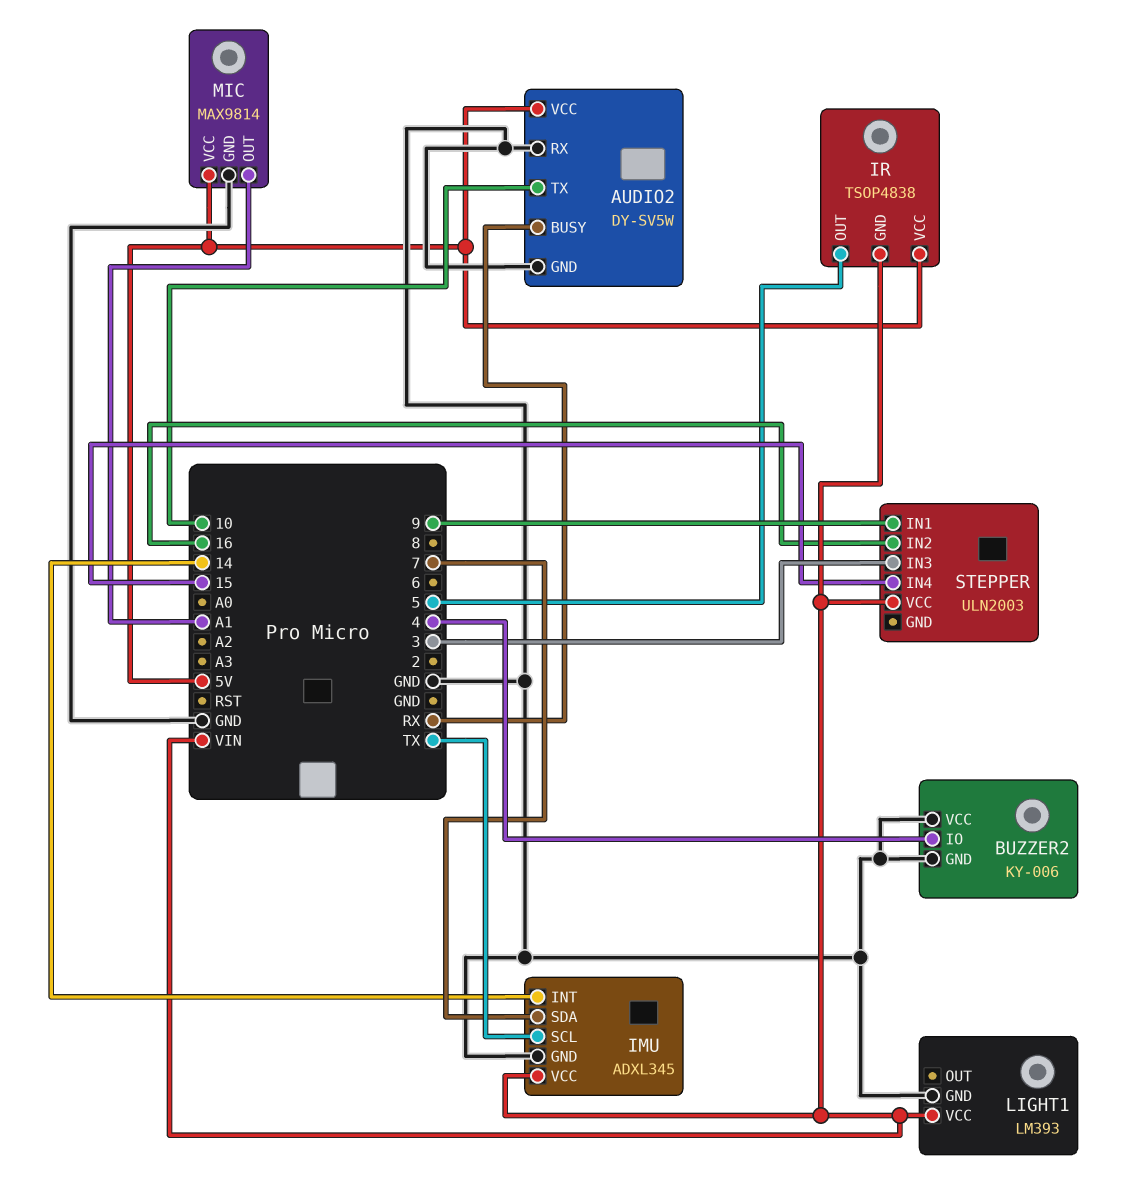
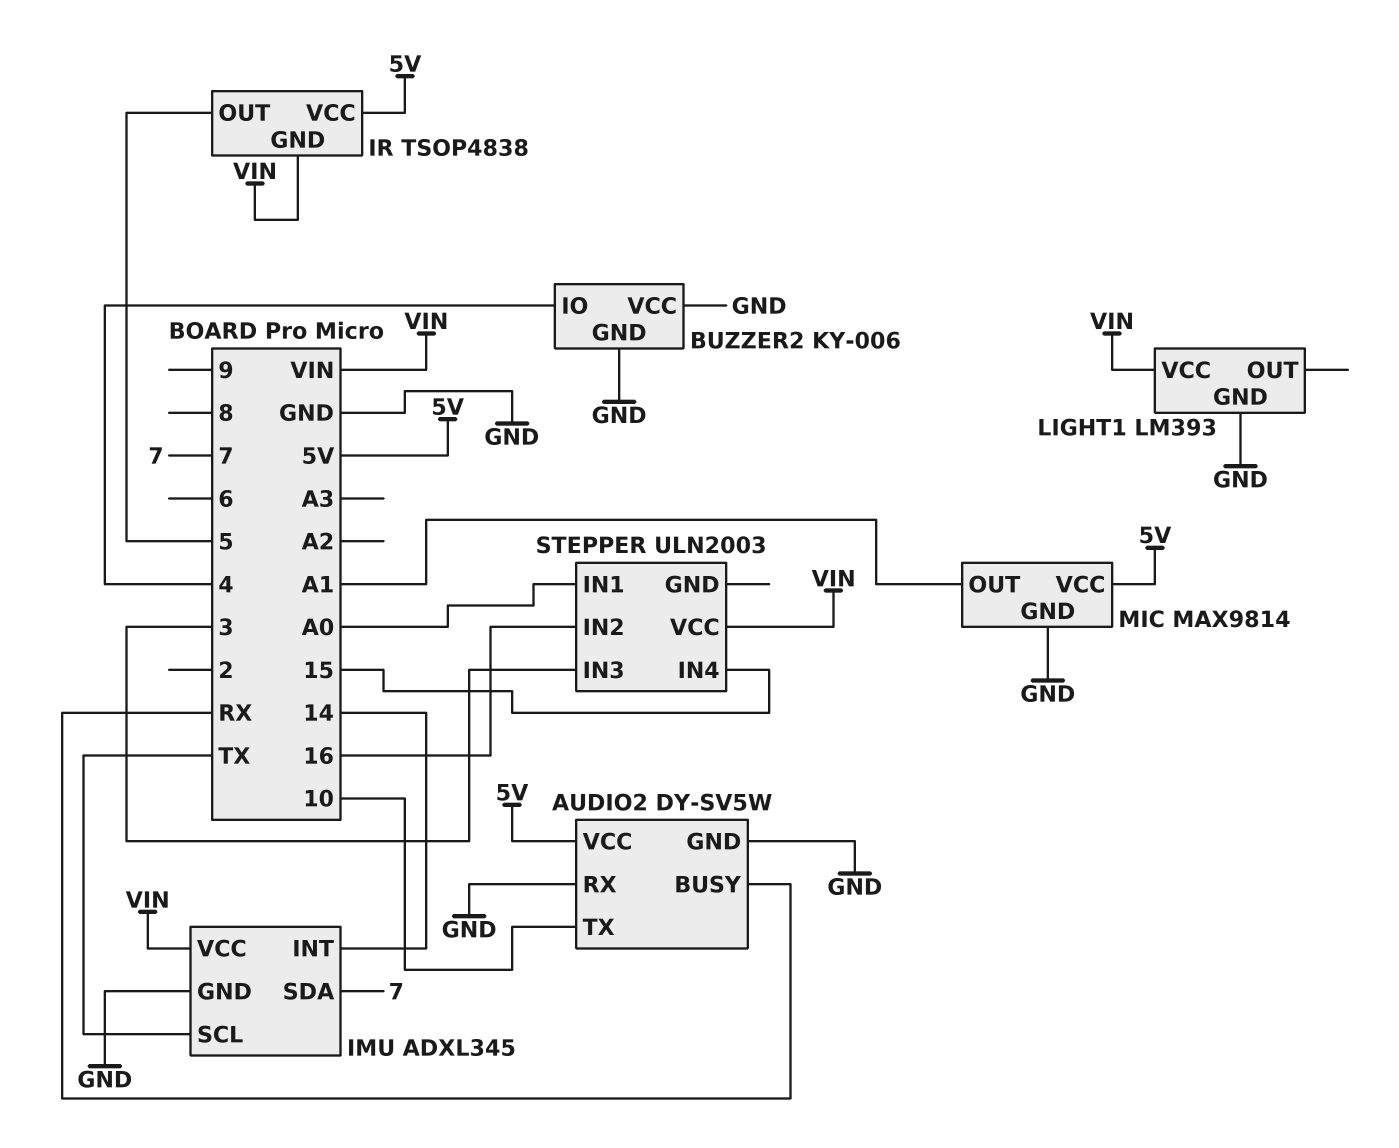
STEPPER pin IN1: 9 -> A0

